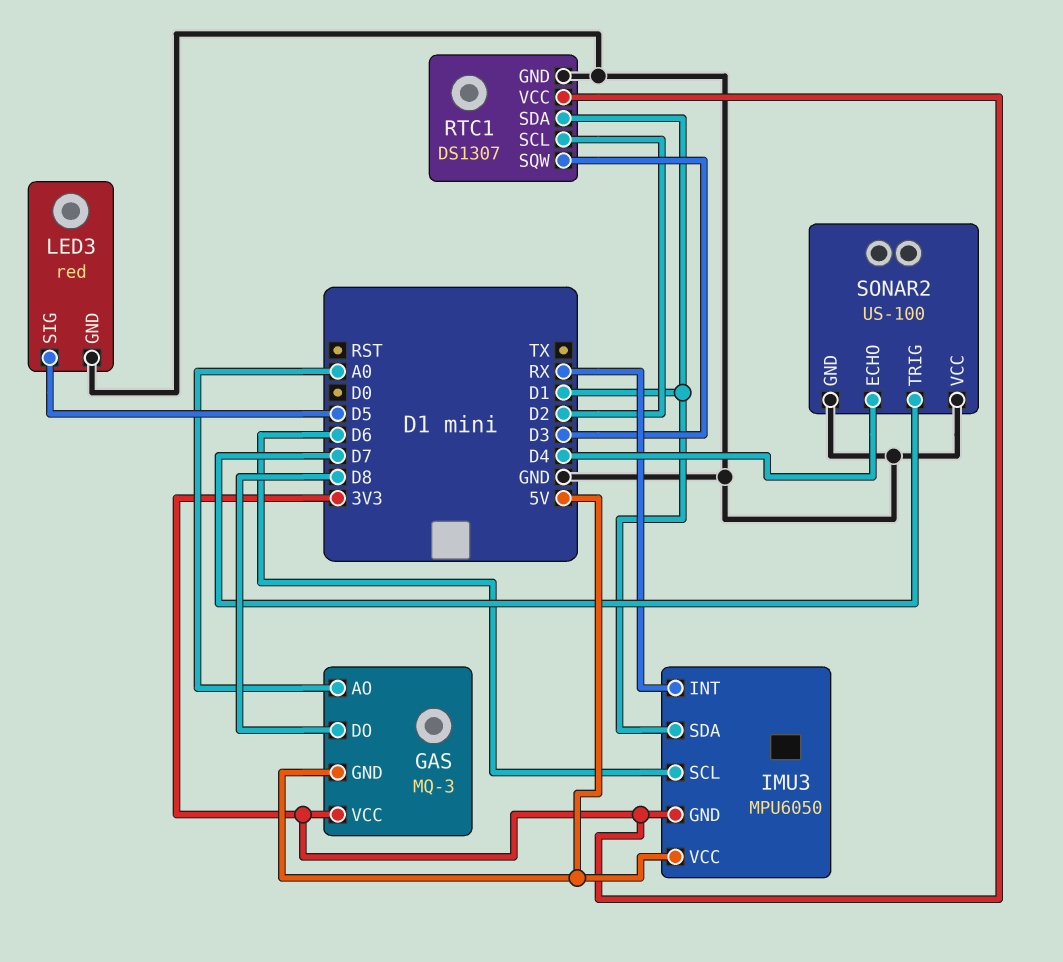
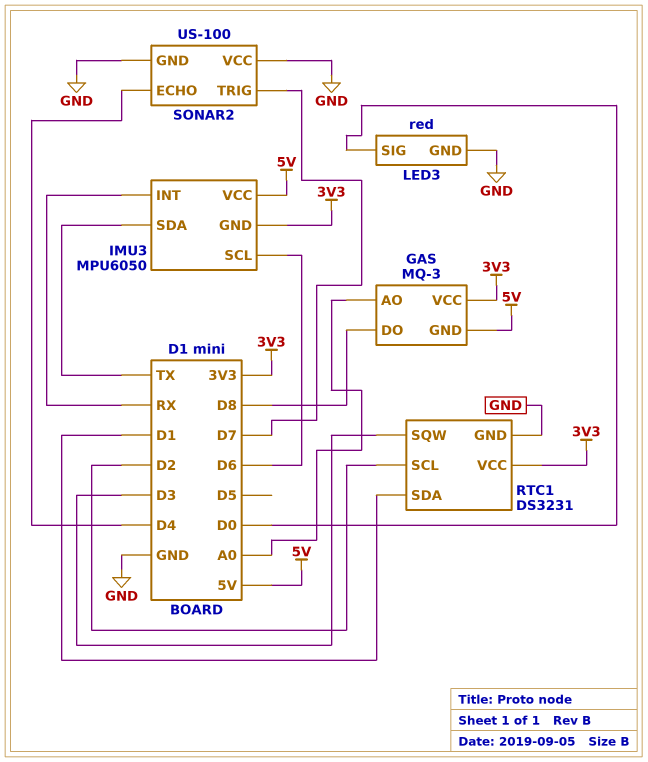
IMU3 pin SDA: D1 -> TX
LED3 pin SIG: D5 -> D0
RTC1: DS1307 -> DS3231

